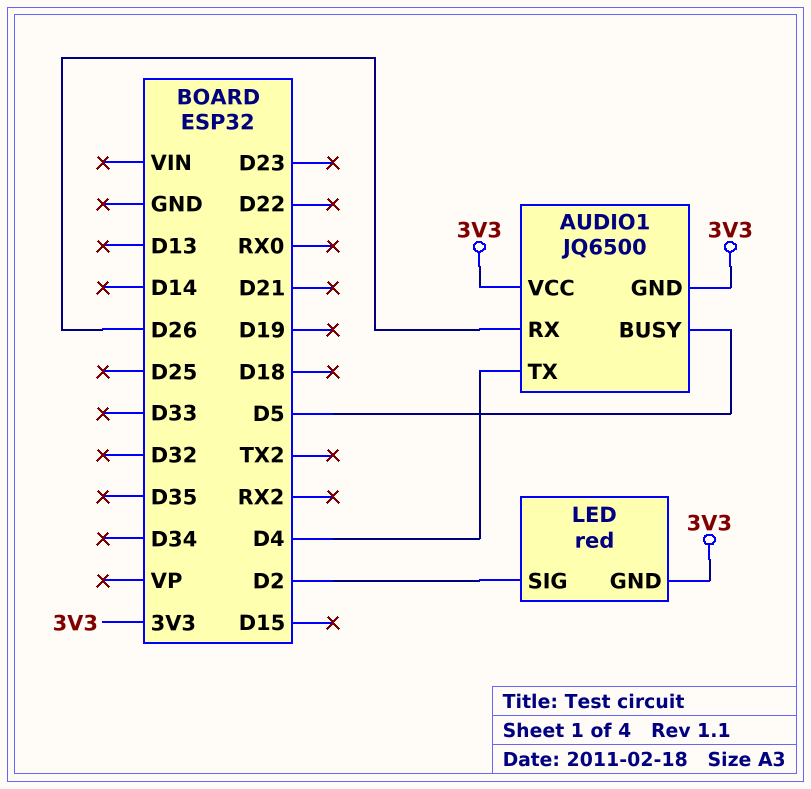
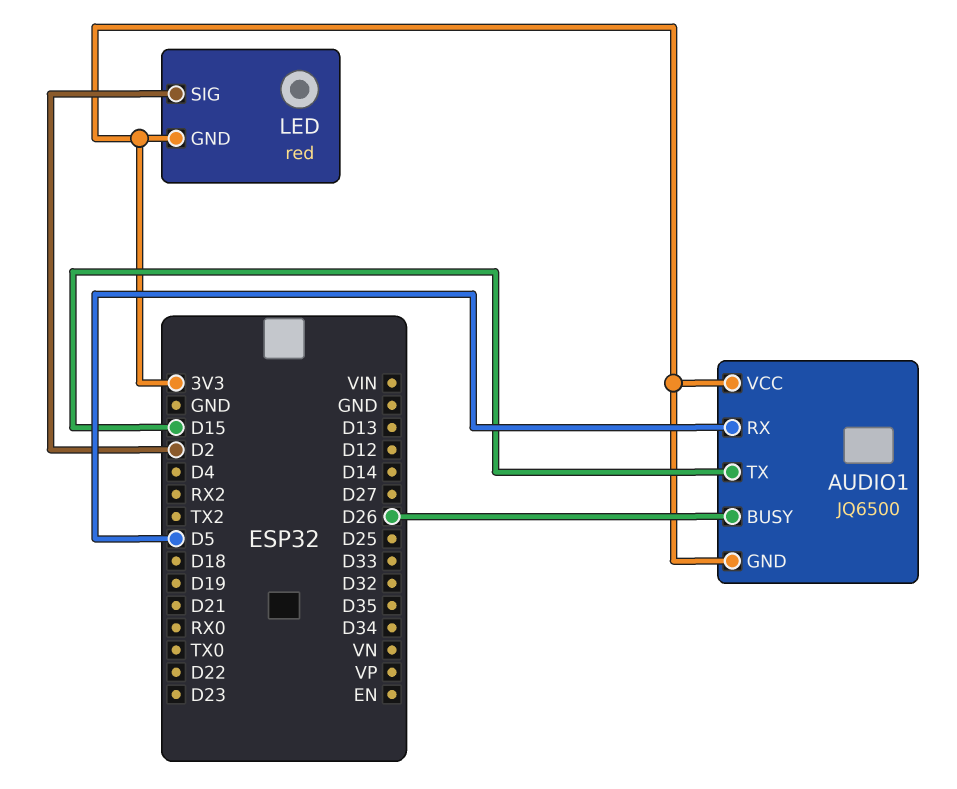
AUDIO1 pin BUSY: D5 -> D26
AUDIO1 pin RX: D26 -> D5
AUDIO1 pin TX: D4 -> D15

